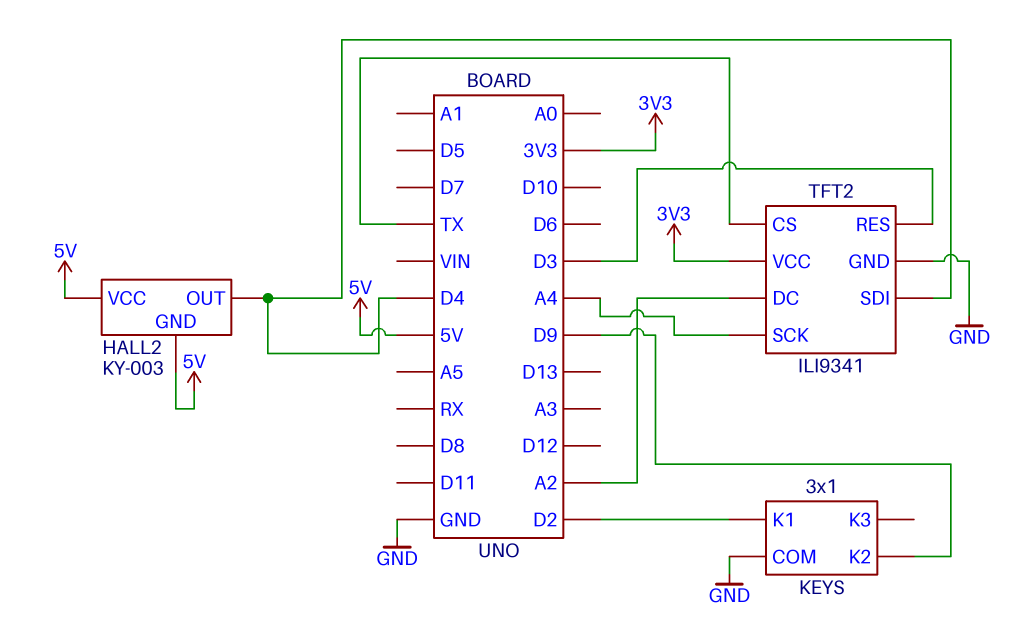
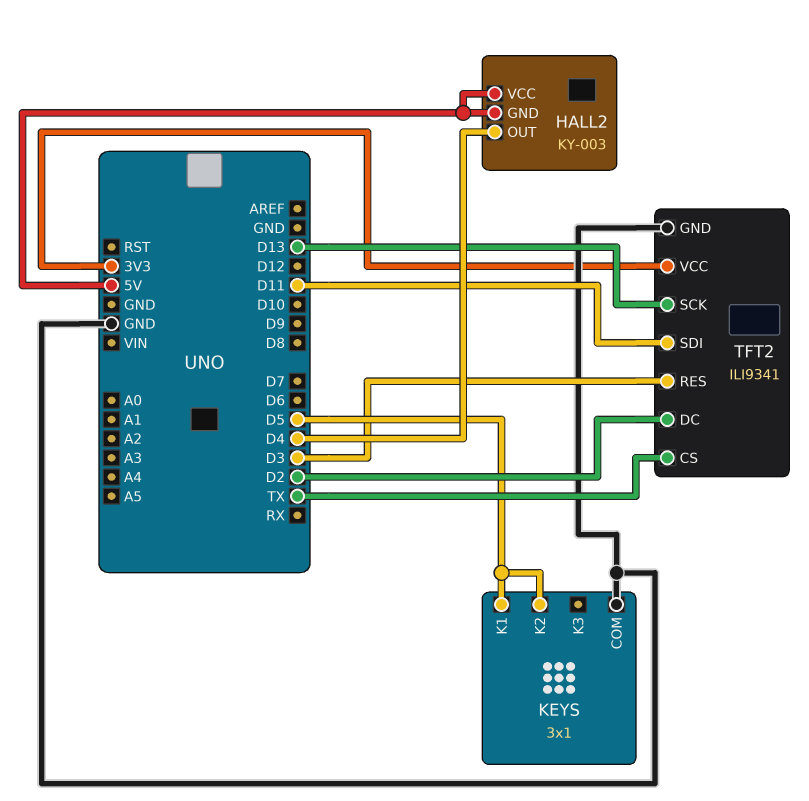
KEYS pin K1: D2 -> D5
KEYS pin K2: D9 -> D5
TFT2 pin DC: A2 -> D2
TFT2 pin SCK: A4 -> D13
TFT2 pin SDI: D4 -> D11

